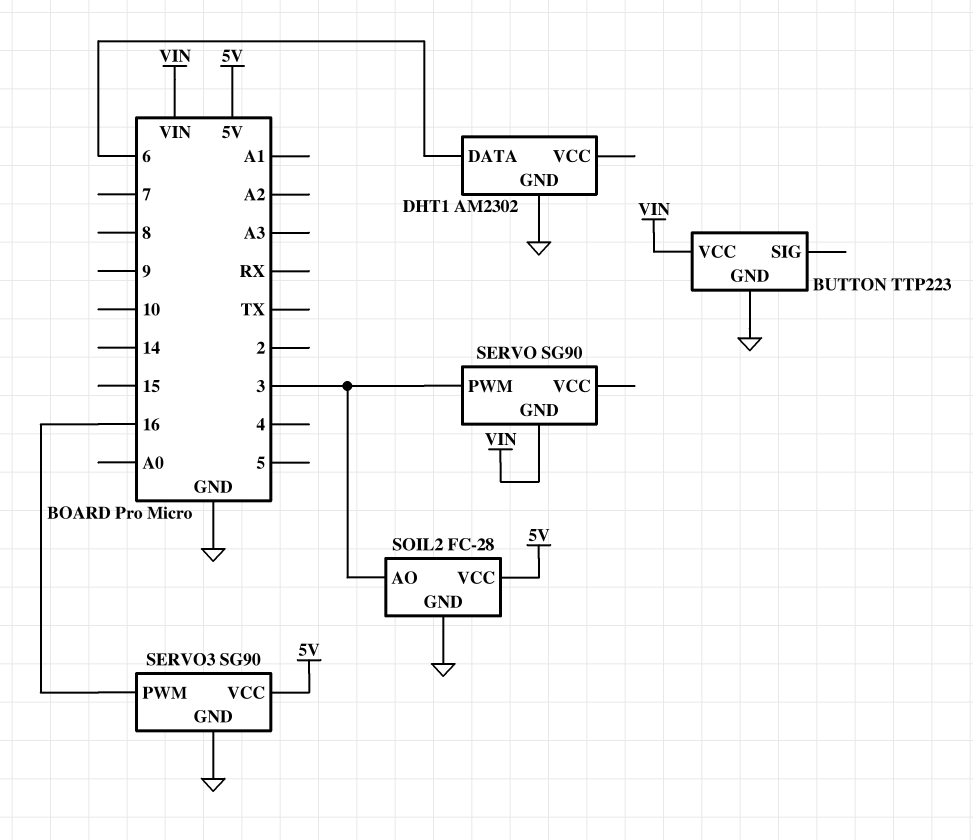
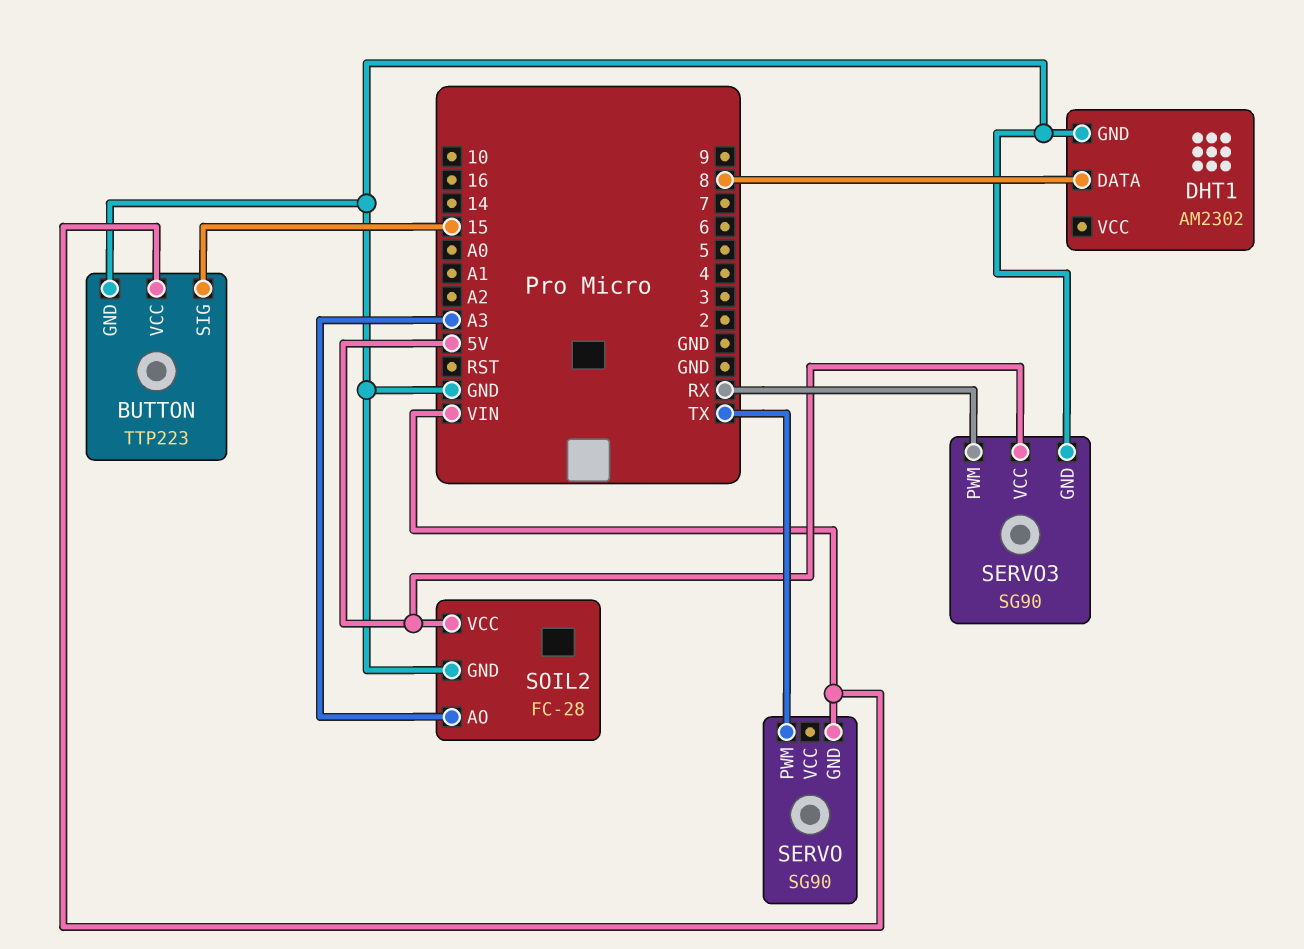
BUTTON pin SIG: none -> 15
DHT1 pin DATA: 6 -> 8
SERVO pin PWM: 3 -> TX
SERVO3 pin PWM: 16 -> RX
SOIL2 pin AO: 3 -> A3

